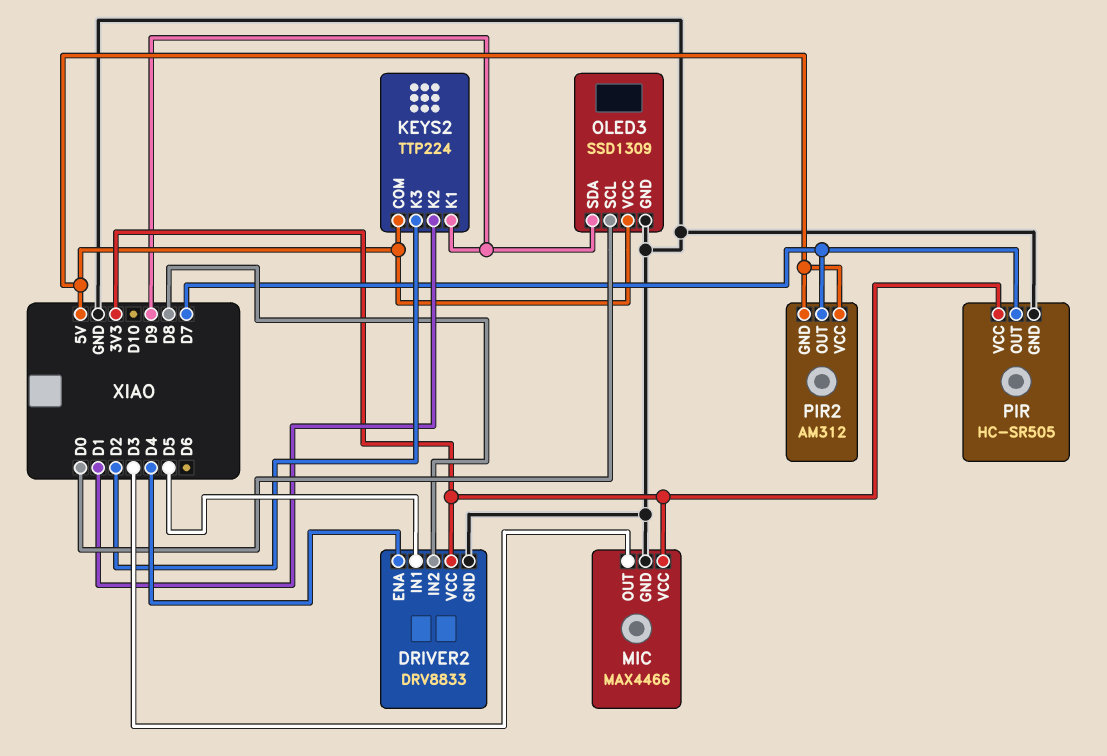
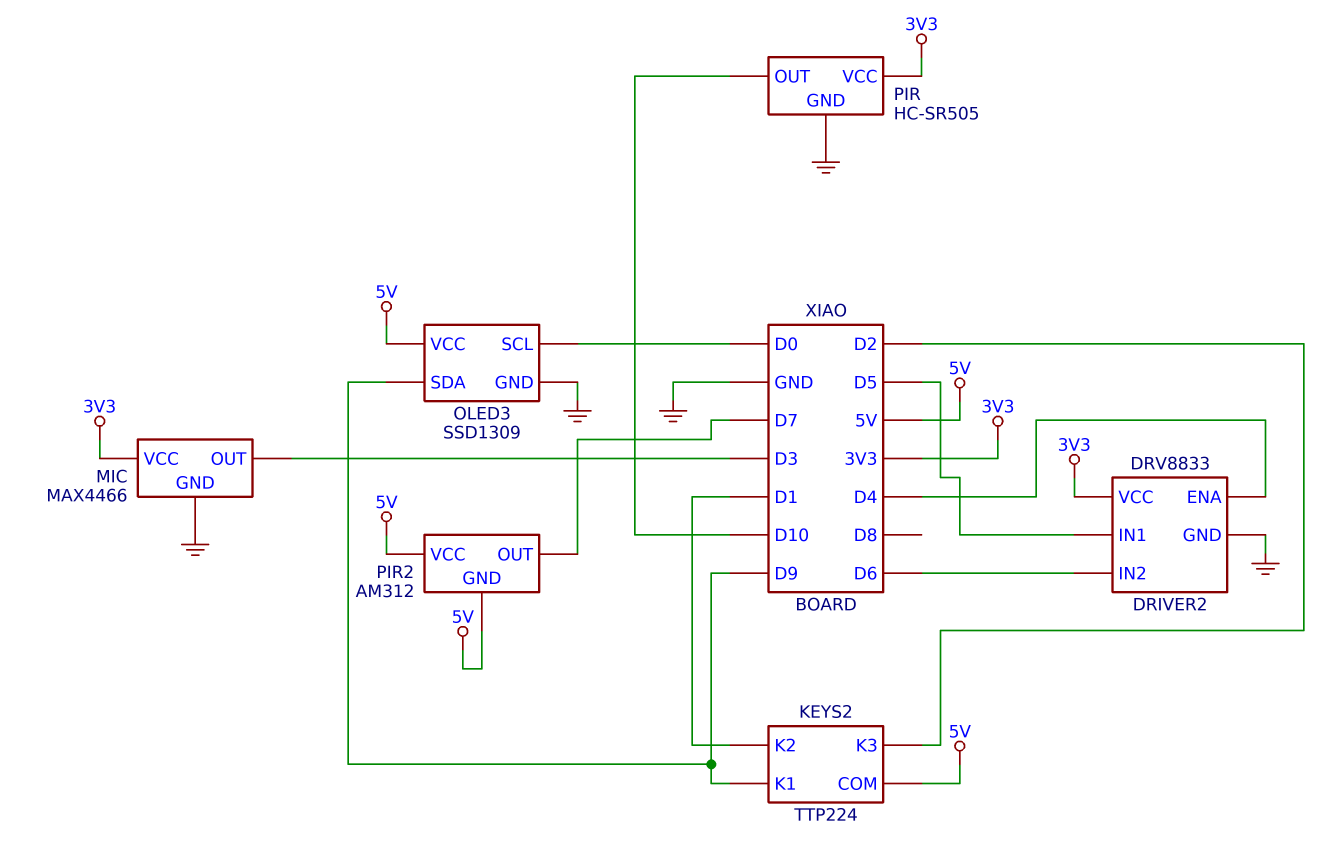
DRIVER2 pin IN2: D8 -> D6
PIR pin OUT: D7 -> D10

